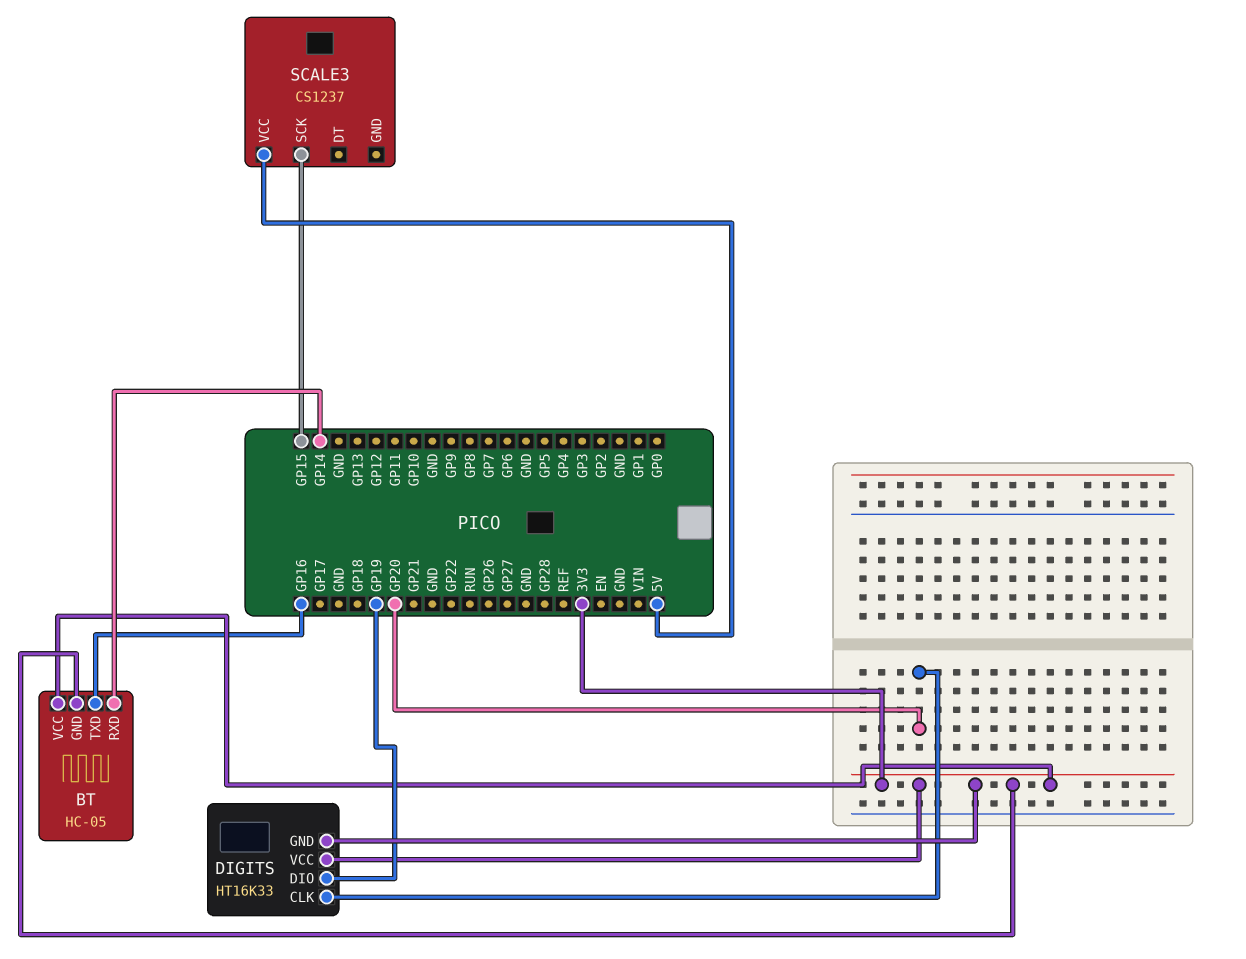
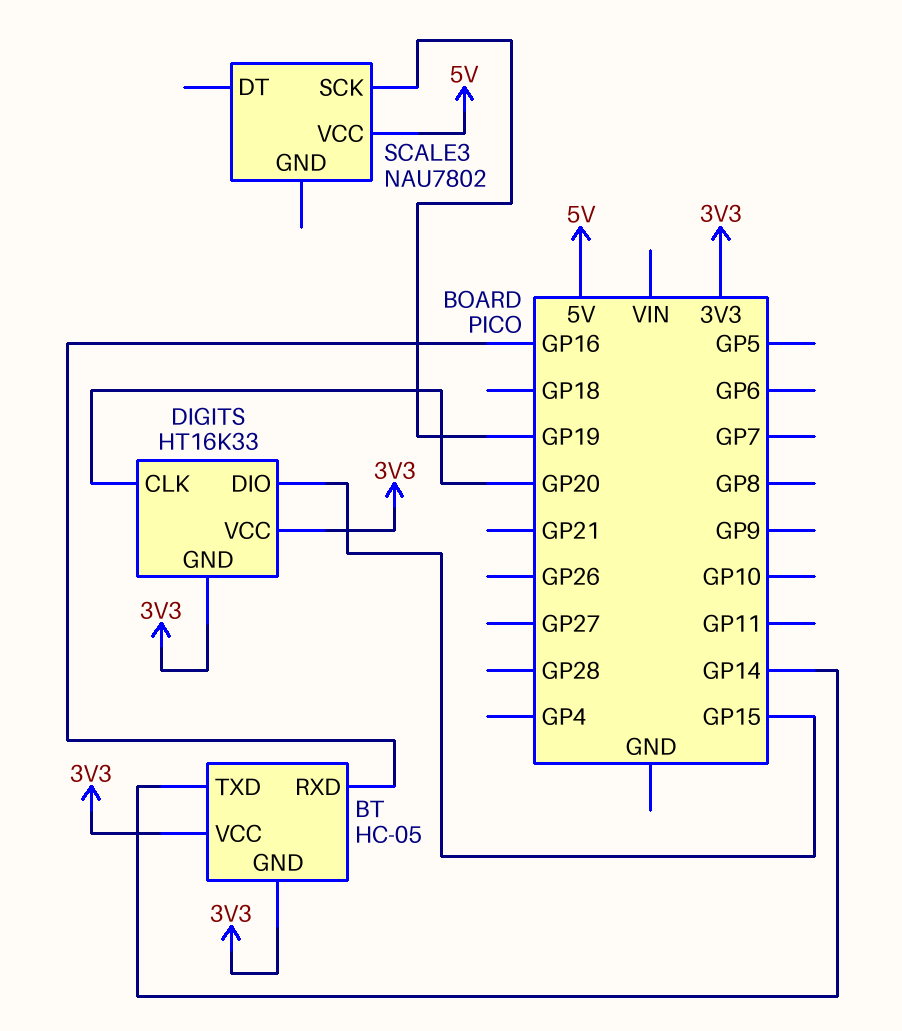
BT pin RXD: GP14 -> GP16
BT pin TXD: GP16 -> GP14
DIGITS pin DIO: GP19 -> GP15
SCALE3: CS1237 -> NAU7802
SCALE3 pin SCK: GP15 -> GP19

